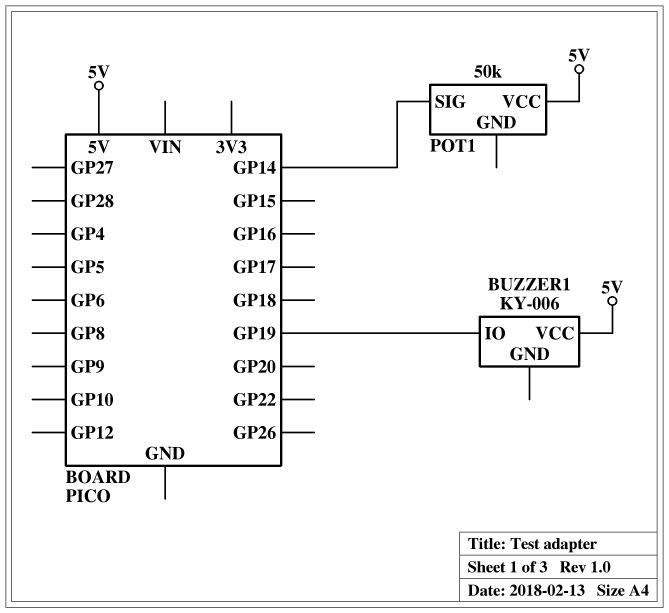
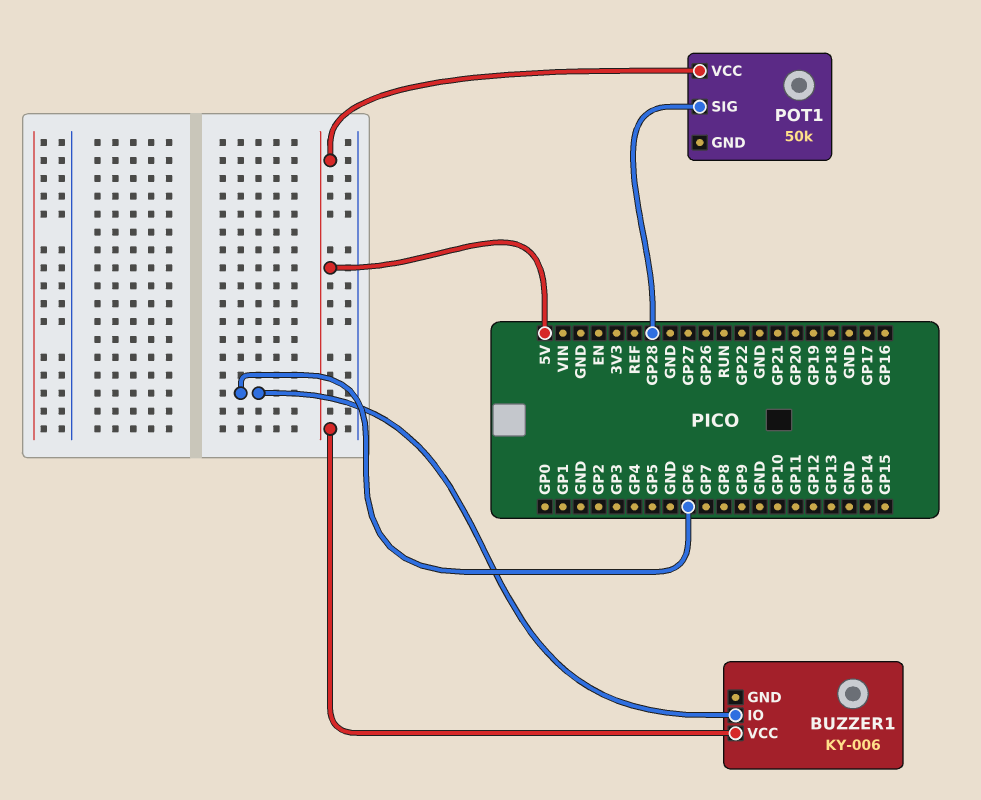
BUZZER1 pin IO: GP19 -> GP6
POT1 pin SIG: GP14 -> GP28

